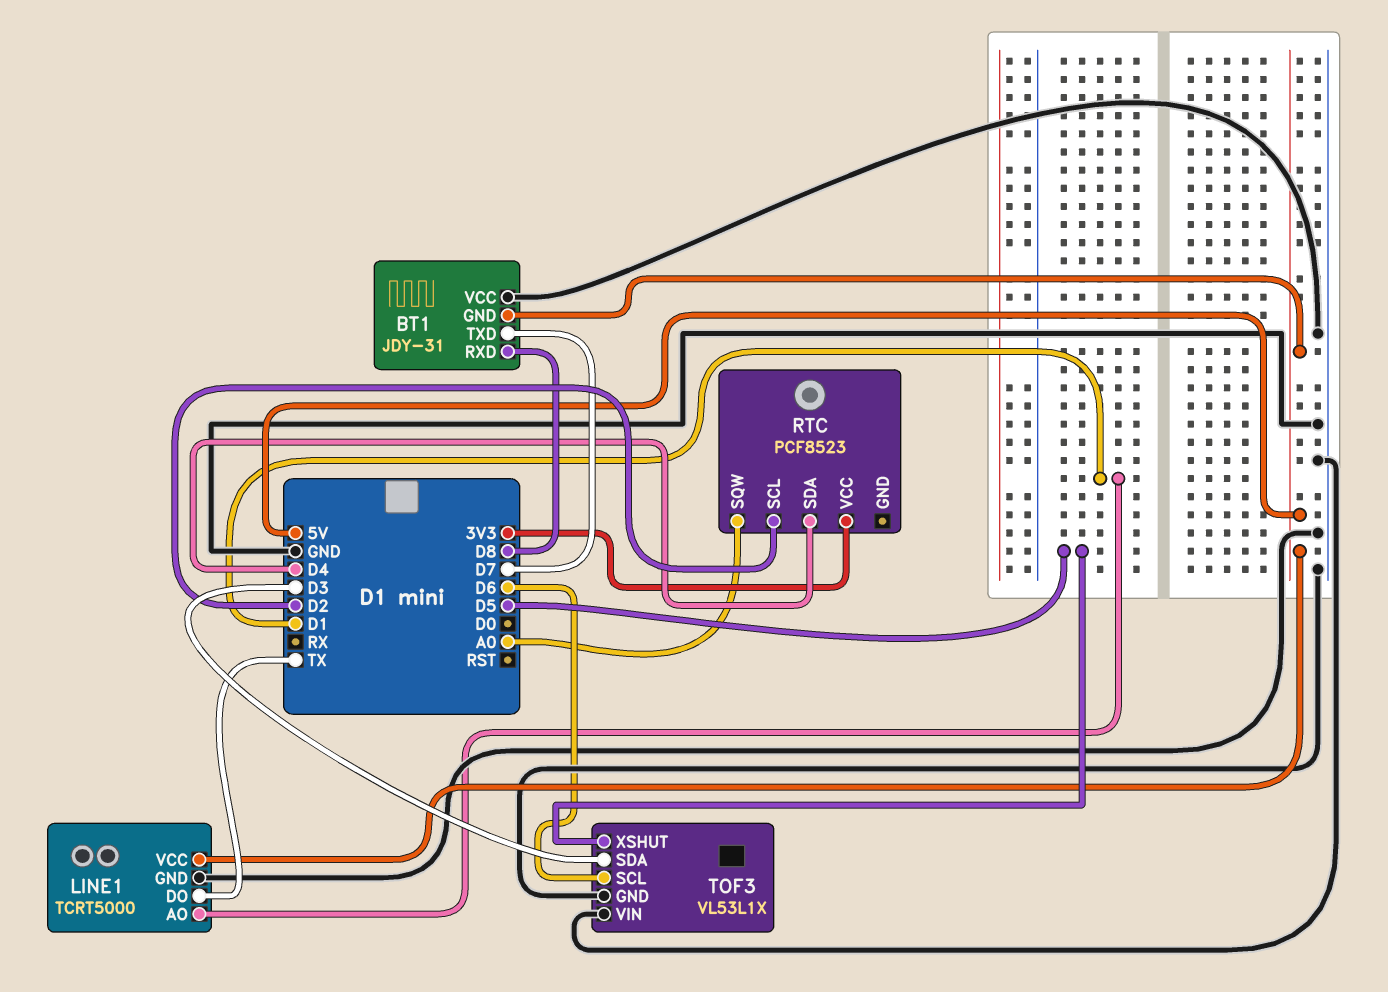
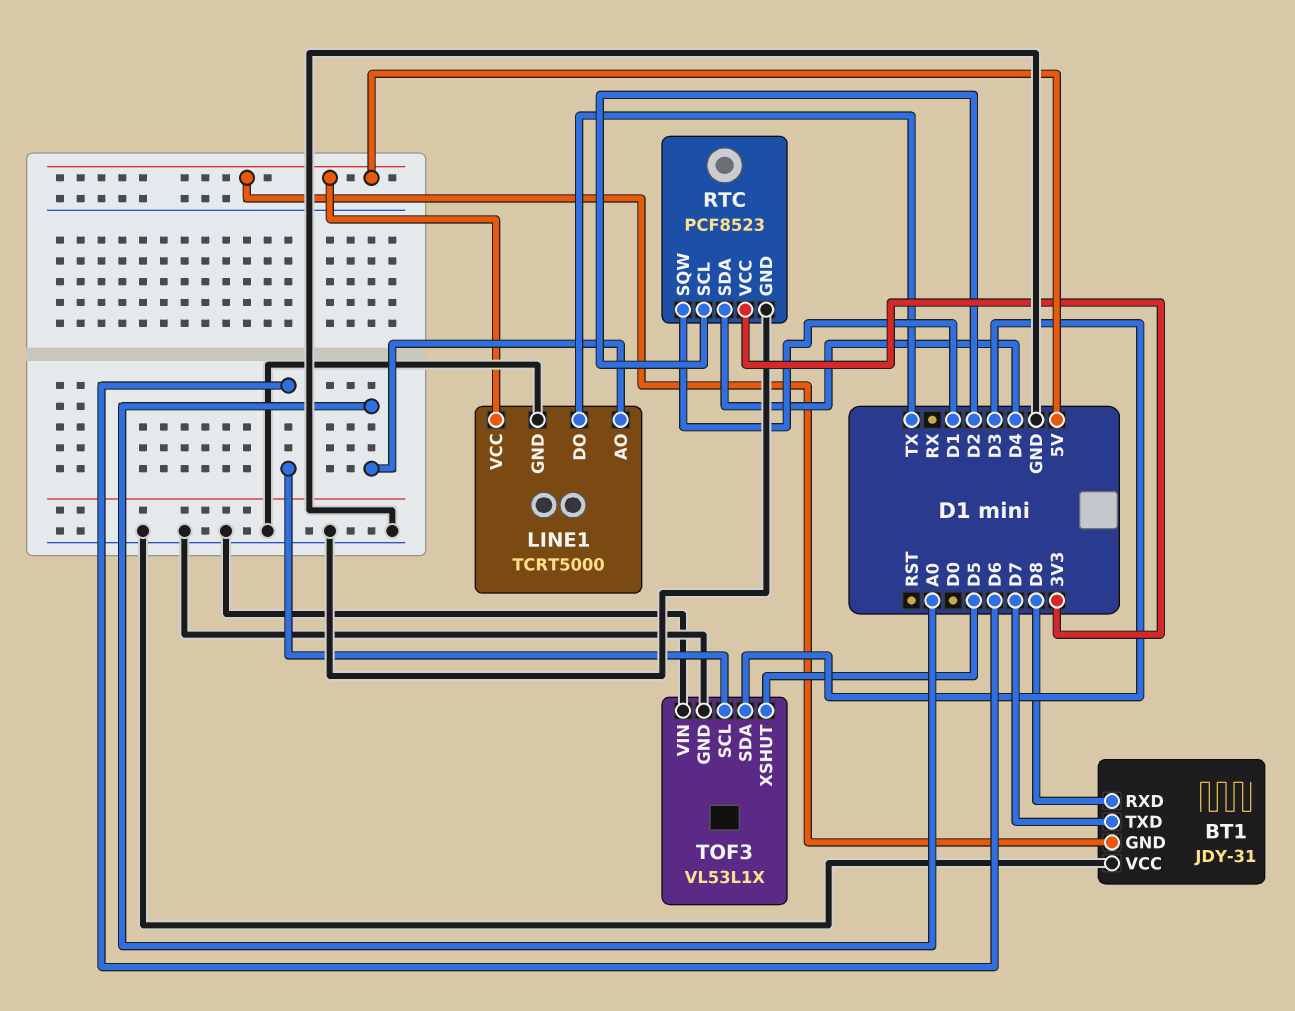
LINE1 pin AO: D1 -> A0
RTC pin GND: none -> GND
RTC pin SQW: A0 -> D1

